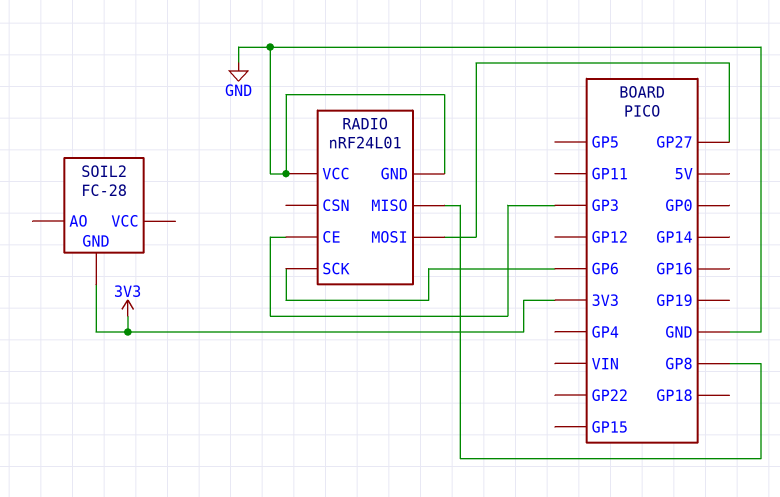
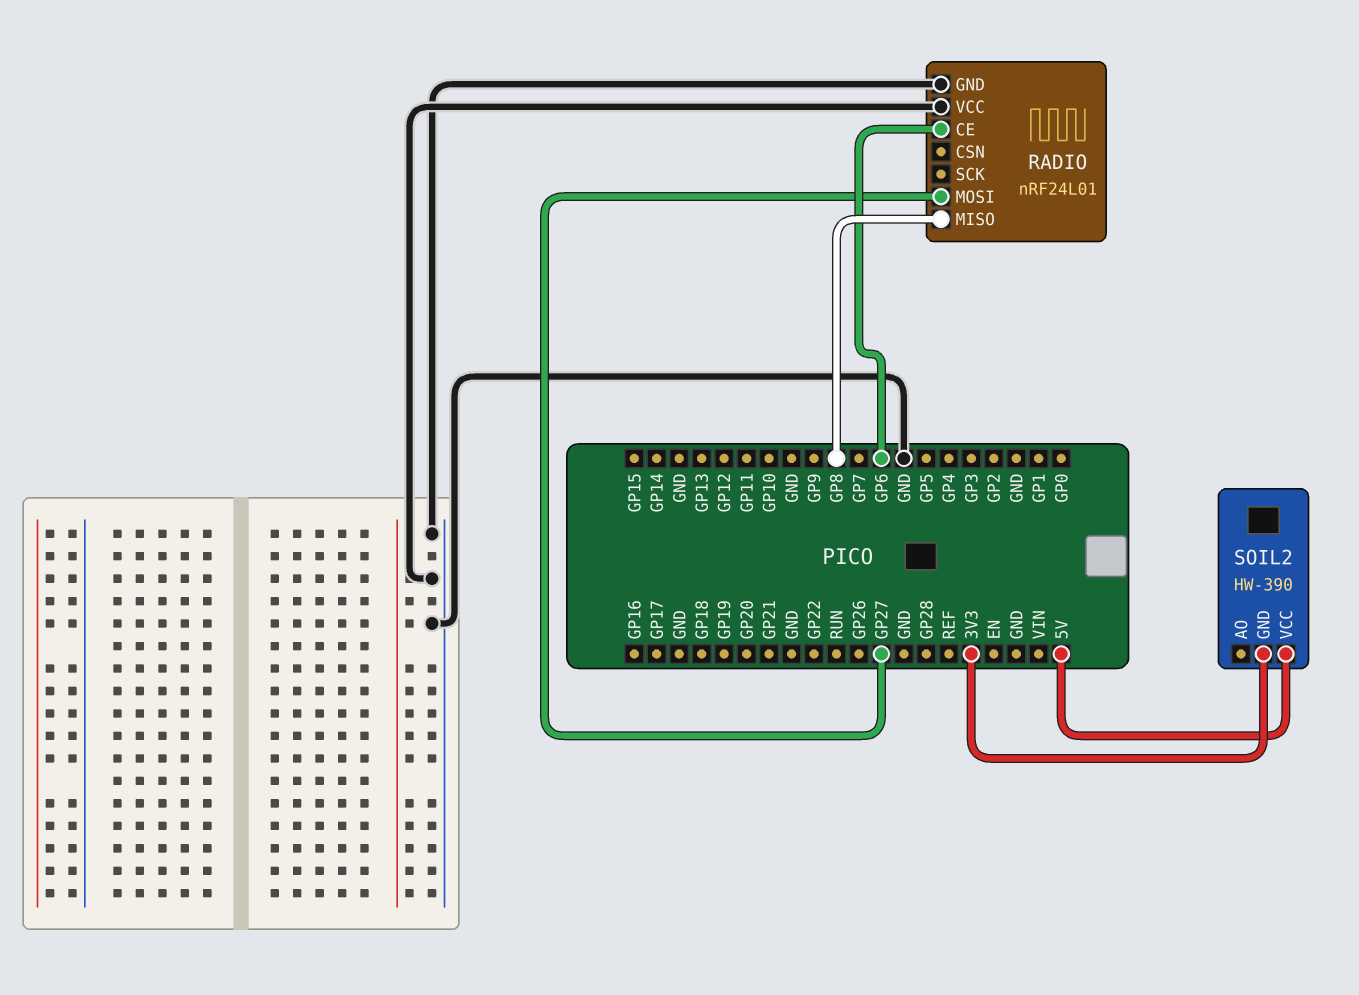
RADIO pin CE: GP3 -> GP6
RADIO pin SCK: GP6 -> none
SOIL2: FC-28 -> HW-390
SOIL2 pin VCC: none -> 5V

